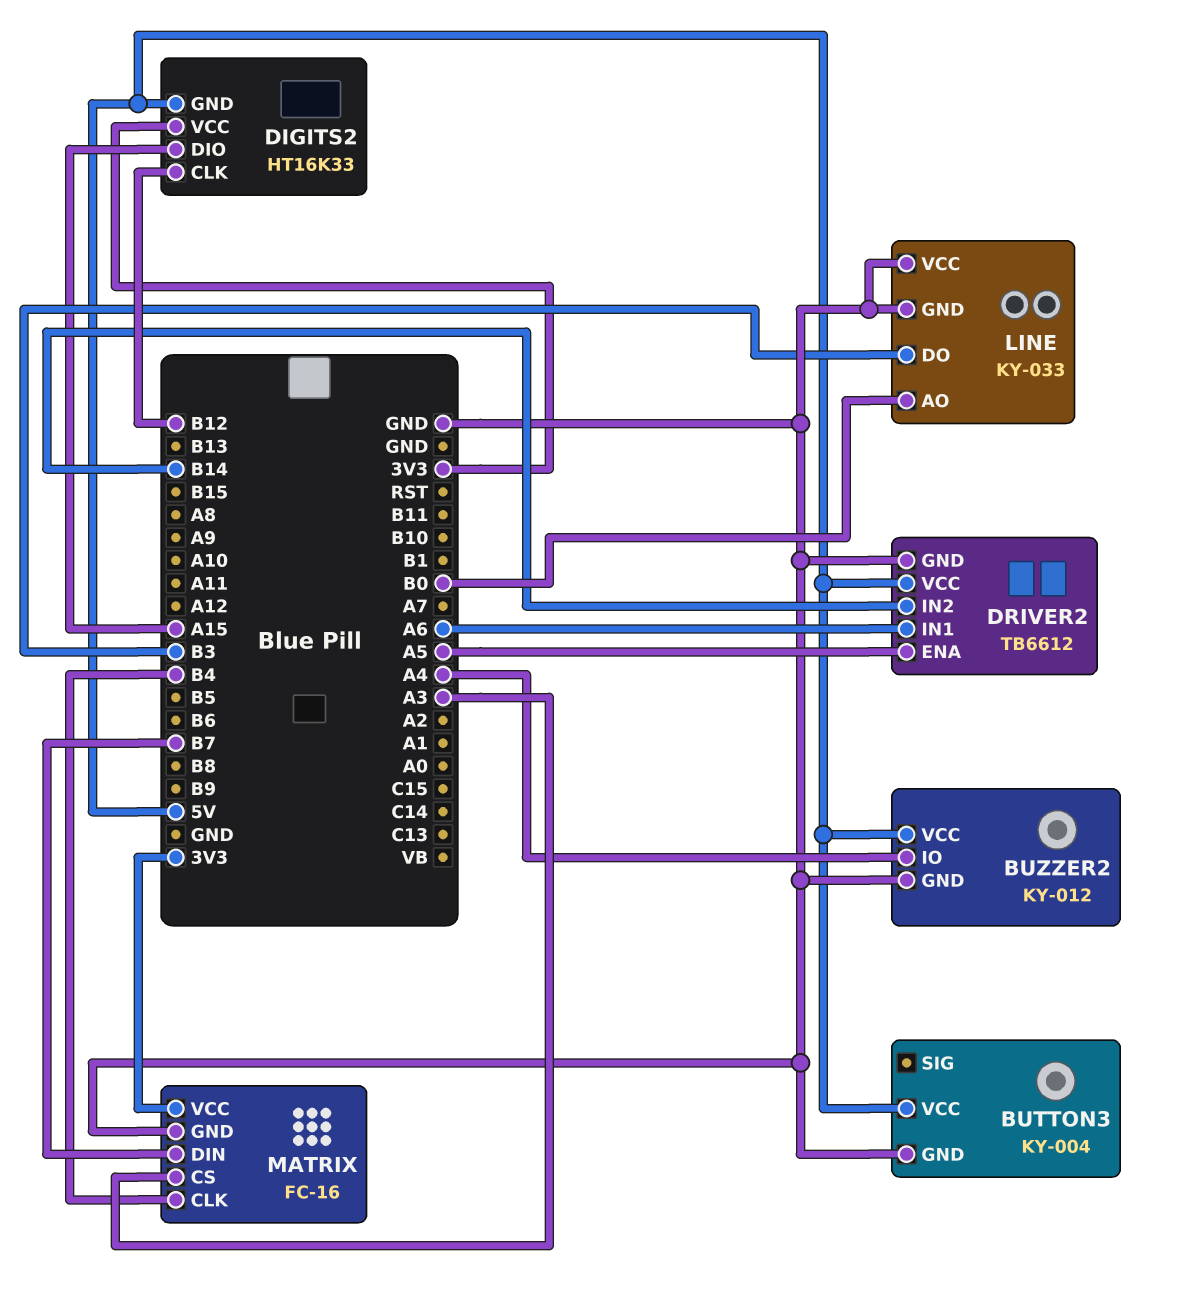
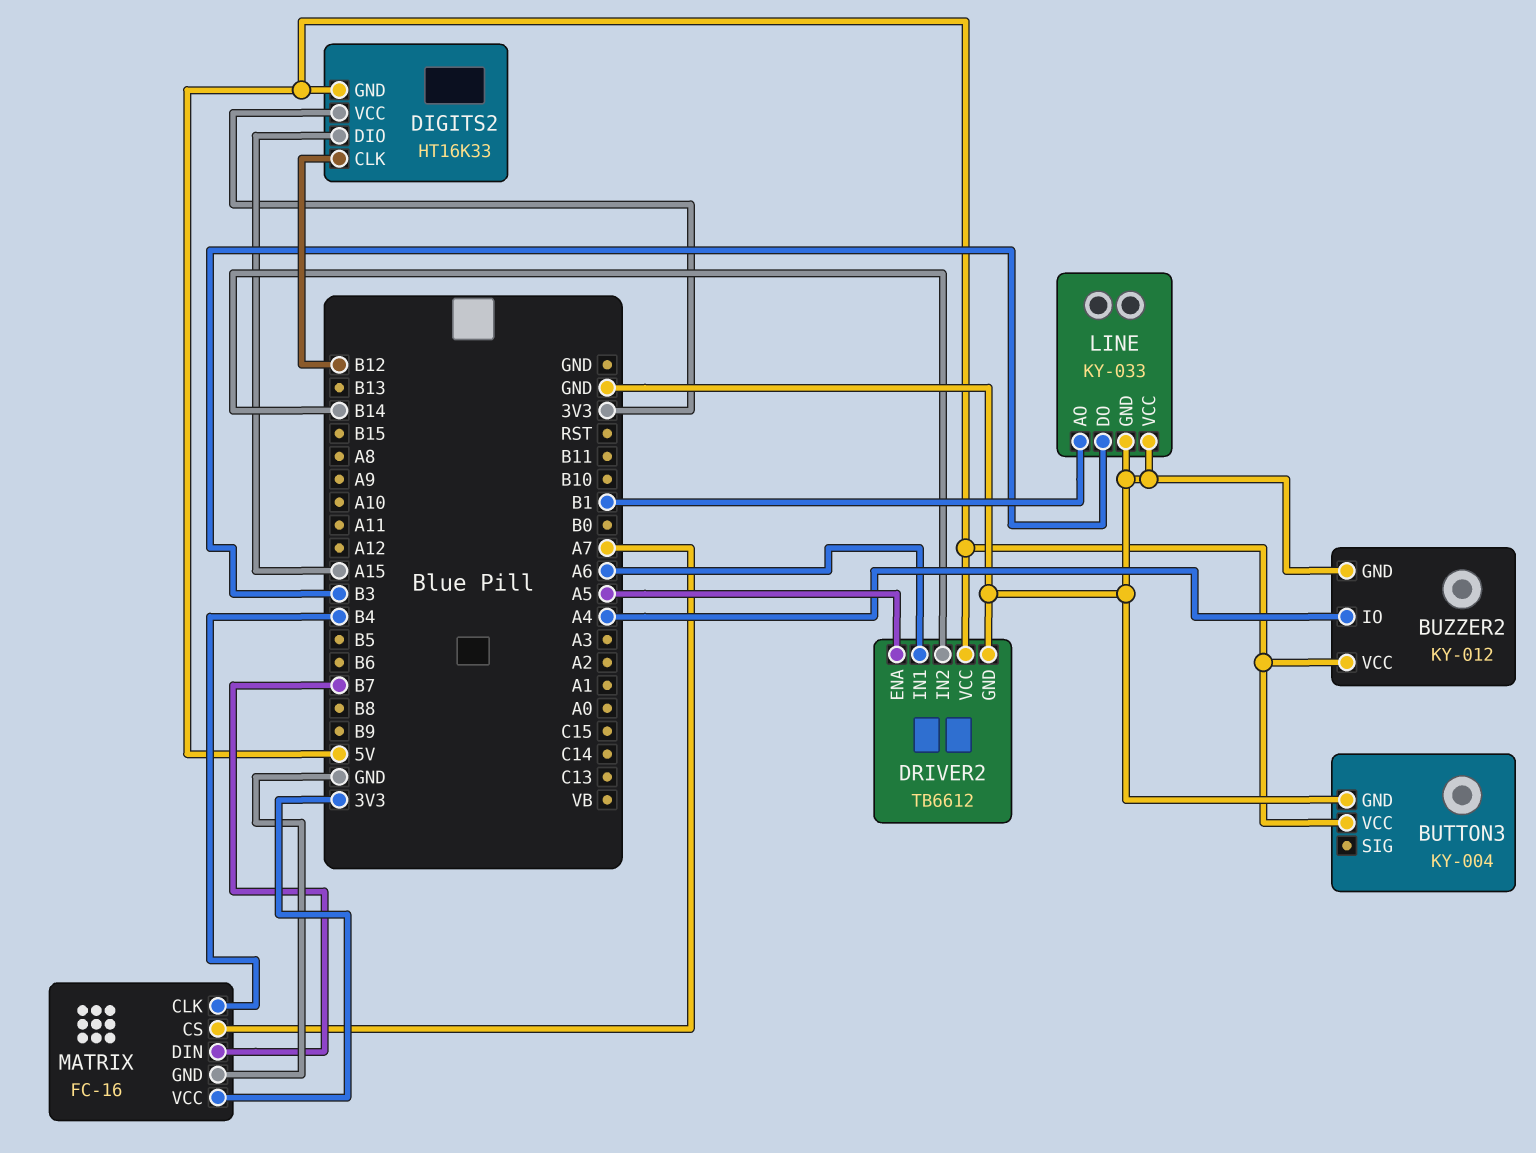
LINE pin AO: B0 -> B1
MATRIX pin CS: A3 -> A7

